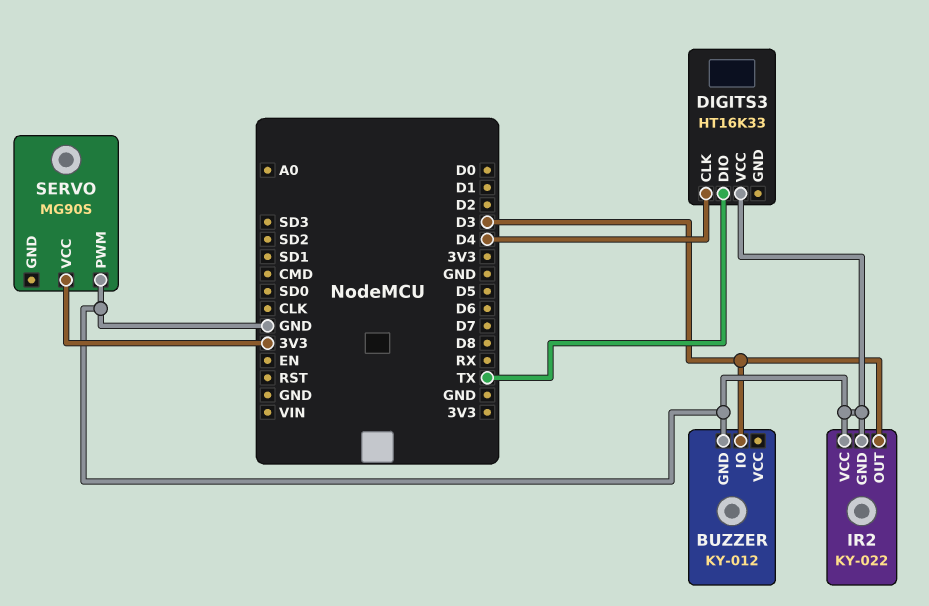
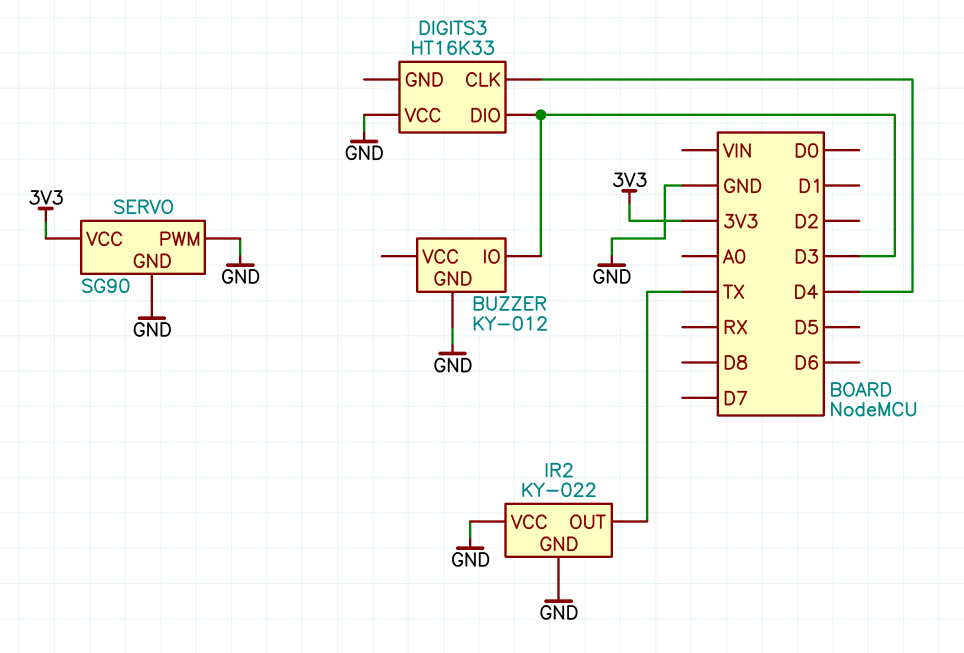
DIGITS3 pin DIO: TX -> D3
IR2 pin OUT: D3 -> TX
SERVO: MG90S -> SG90
SERVO pin GND: none -> GND

